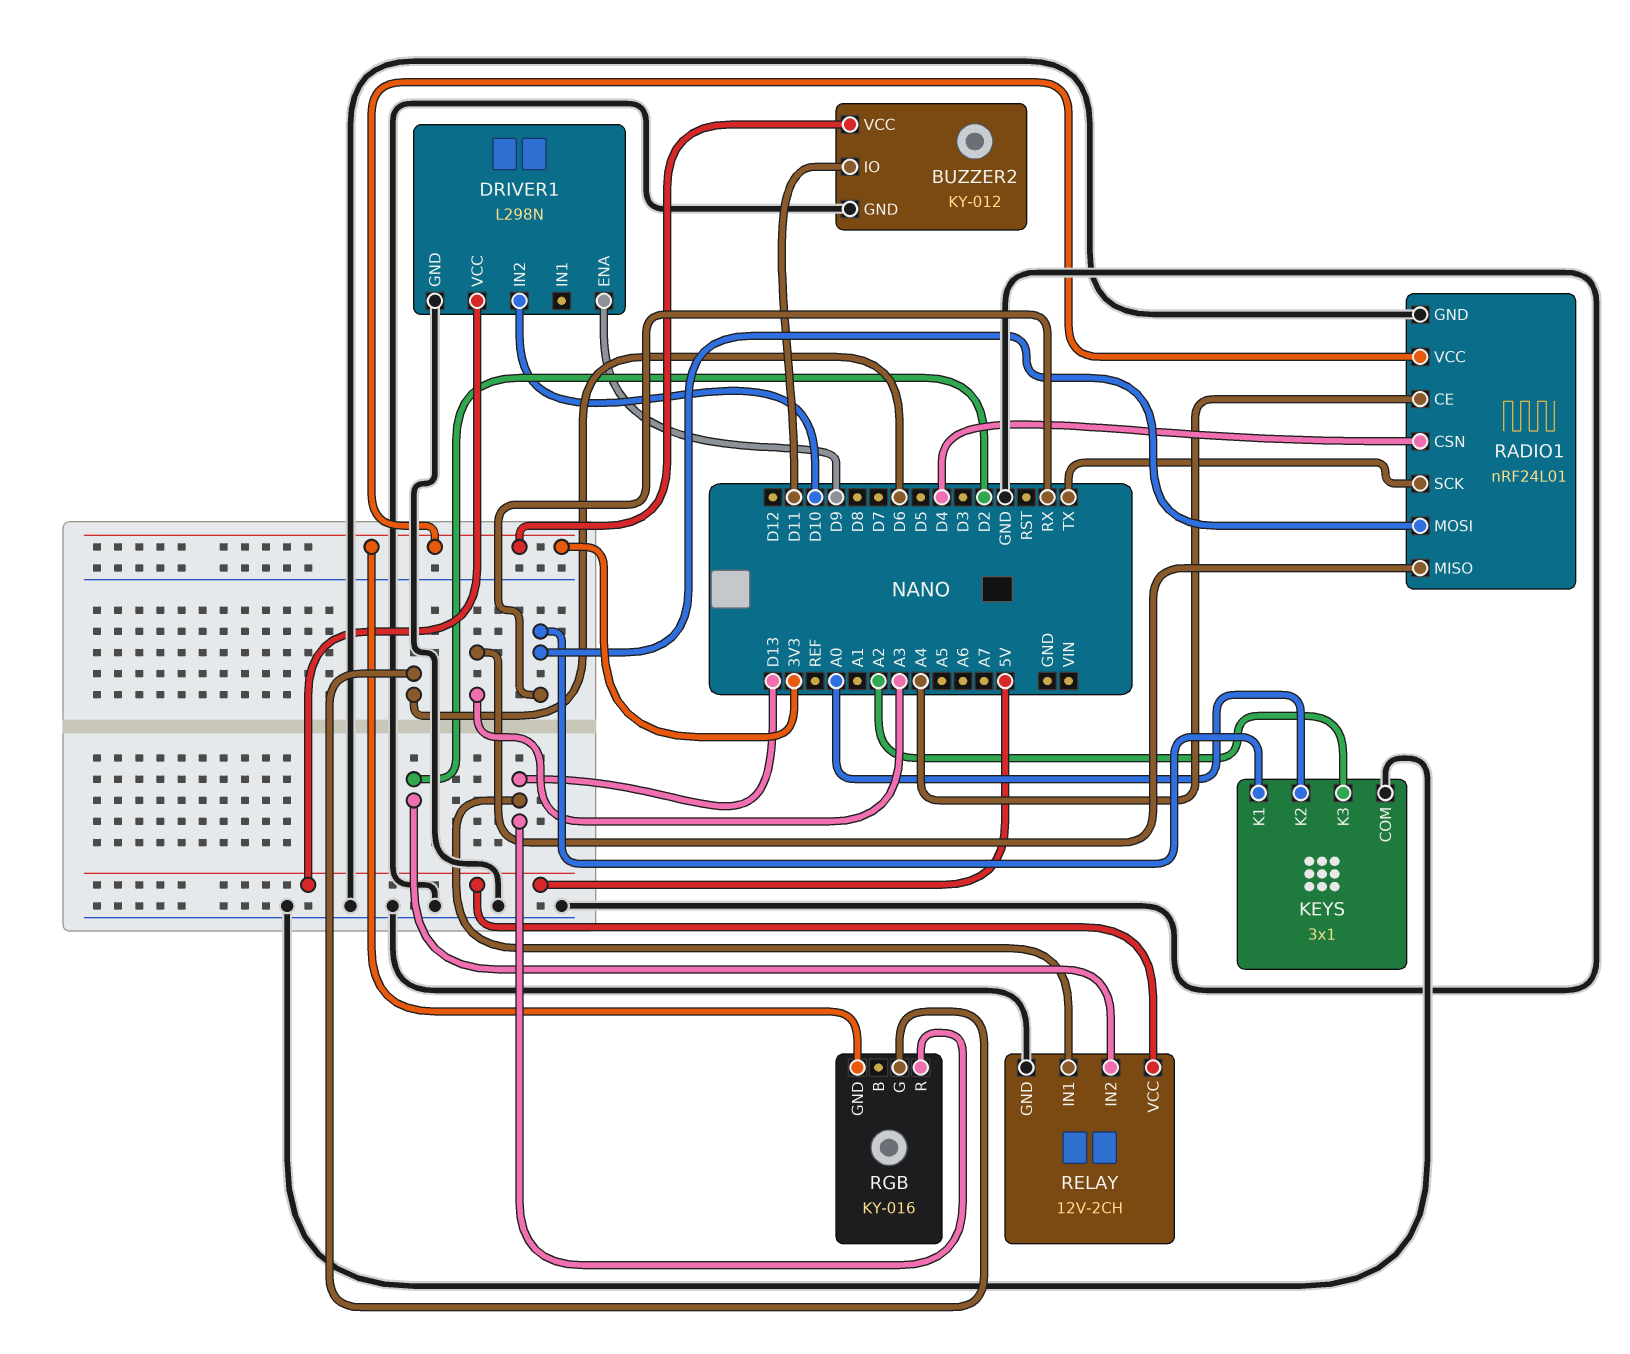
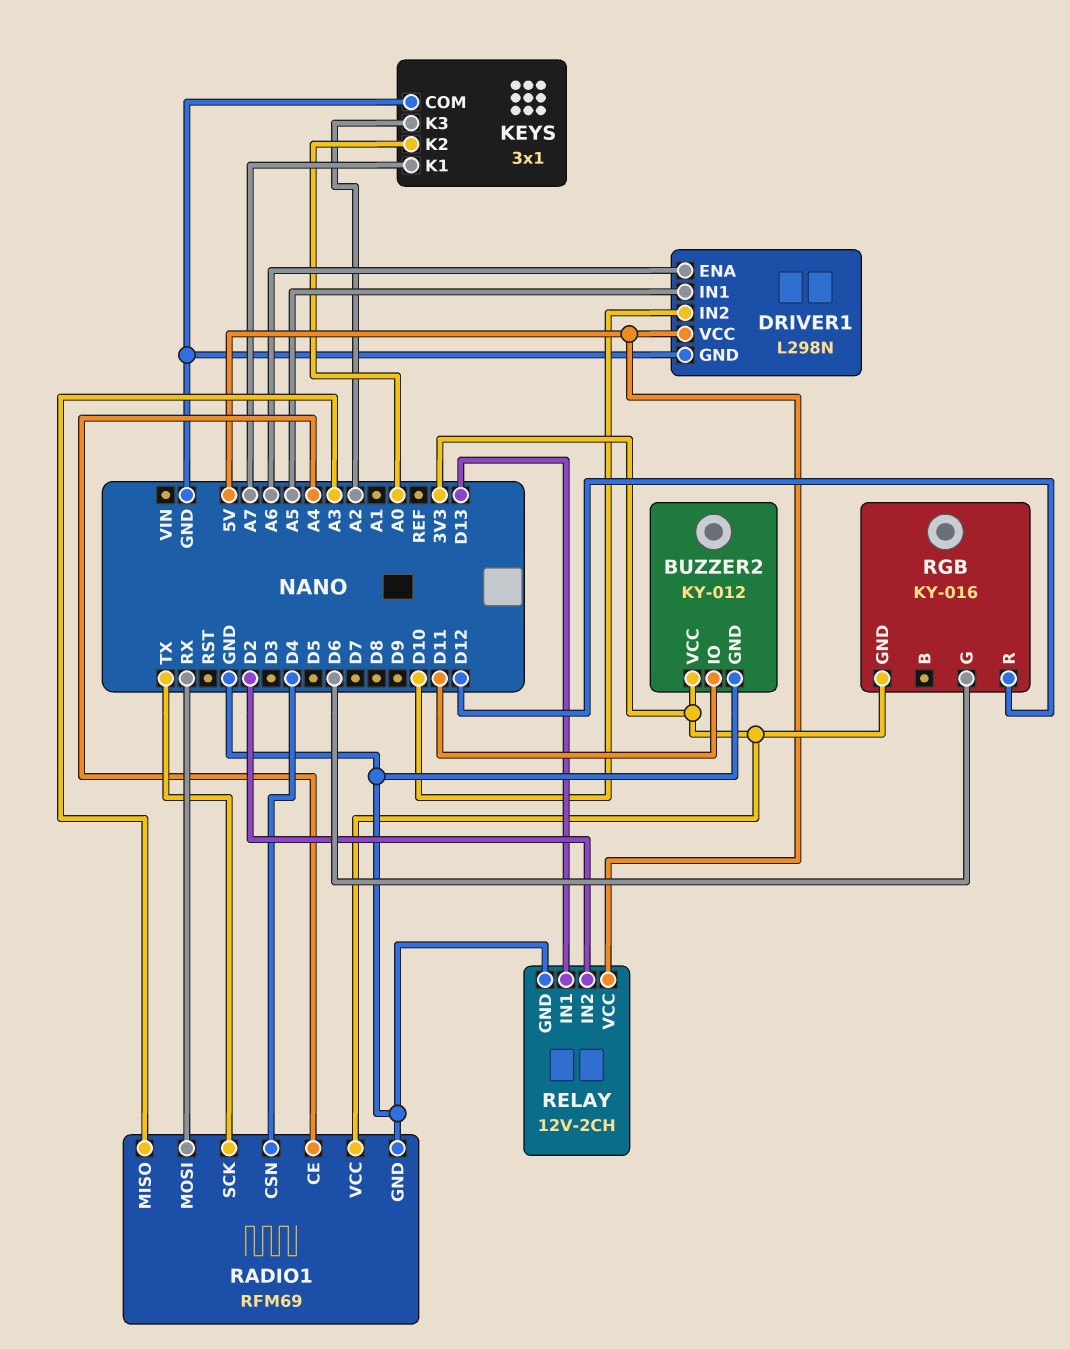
DRIVER1 pin ENA: D9 -> A6
DRIVER1 pin IN1: none -> A5
KEYS pin K1: RX -> A7
RADIO1: nRF24L01 -> RFM69
RGB pin R: D13 -> D12

